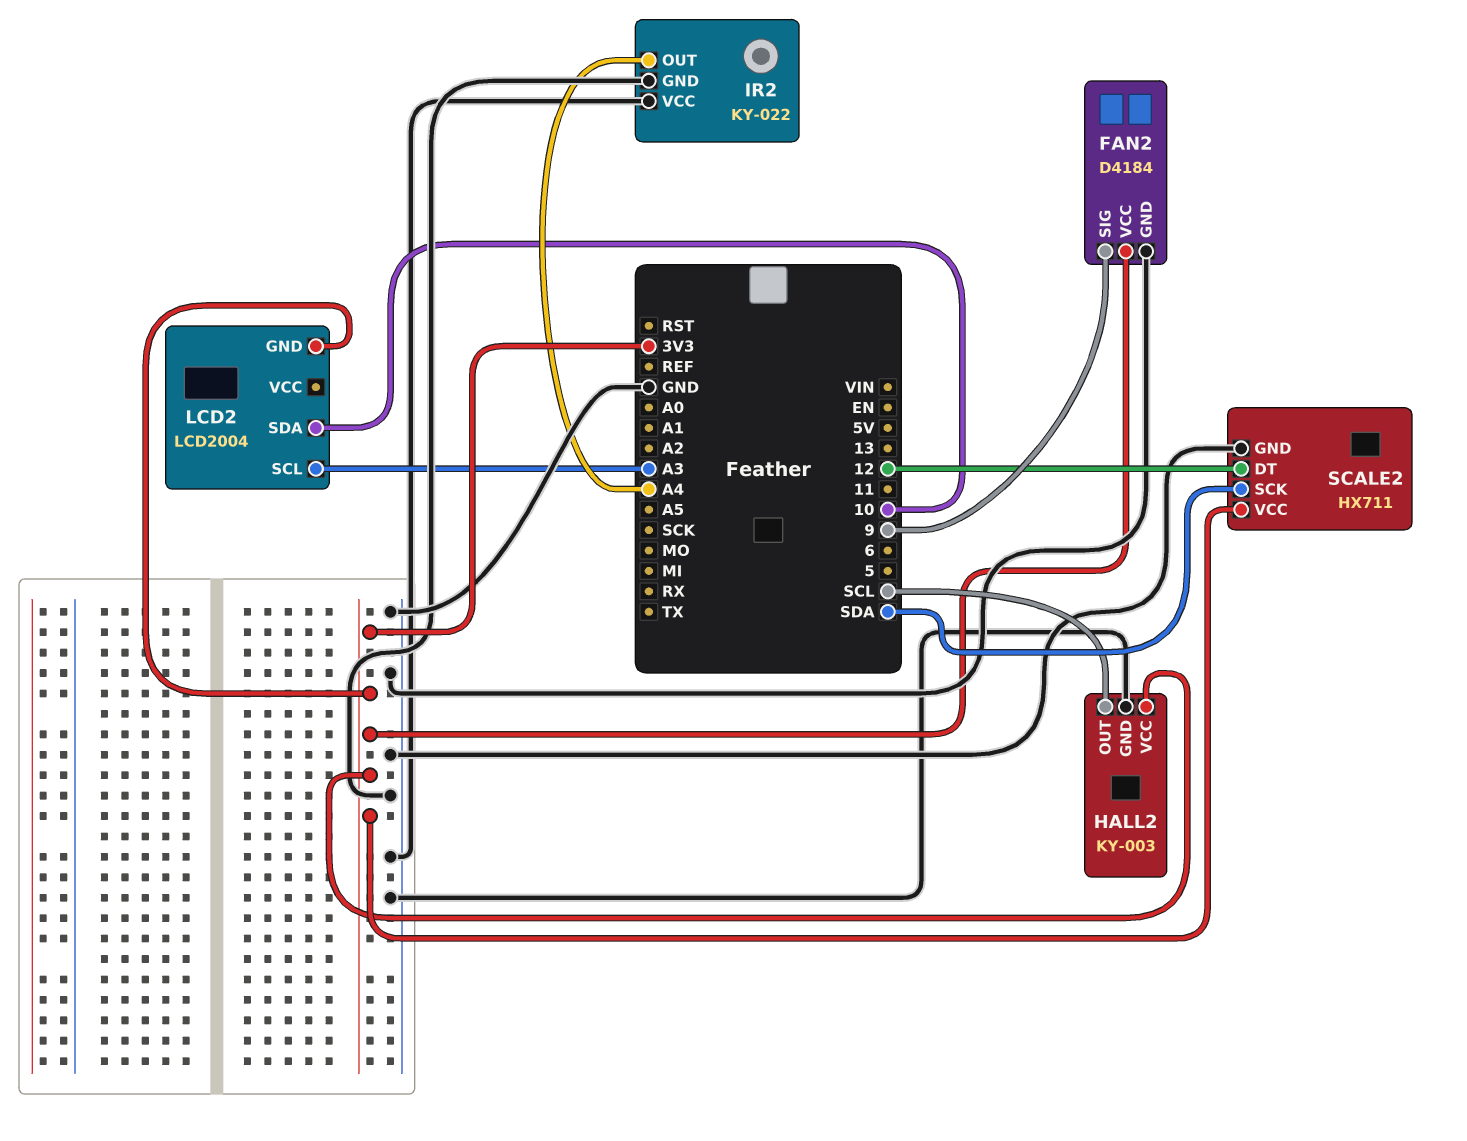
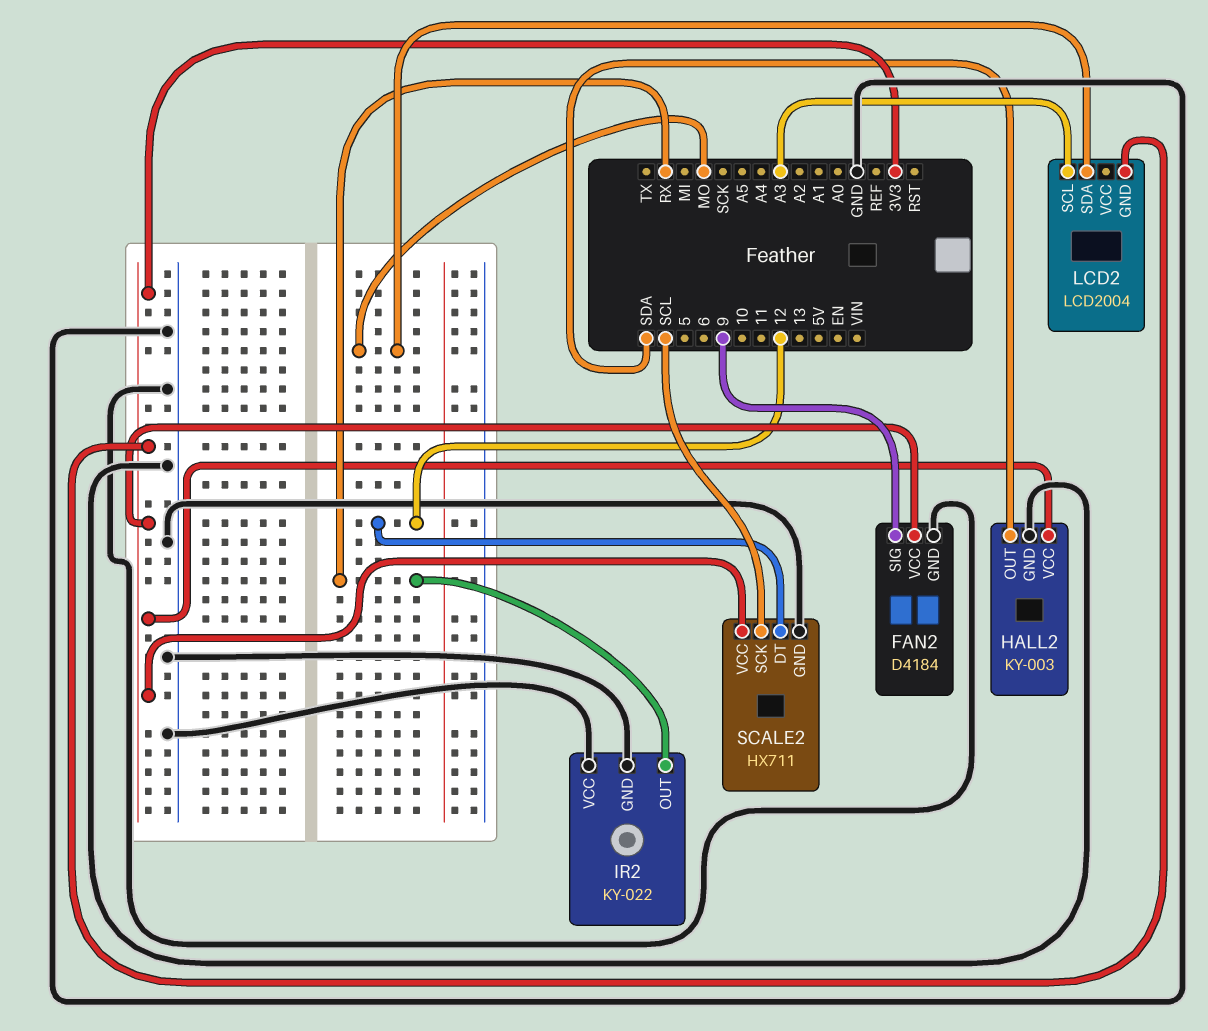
HALL2 pin OUT: SCL -> SDA
IR2 pin OUT: A4 -> RX
LCD2 pin SDA: 10 -> MO
SCALE2 pin SCK: SDA -> SCL

